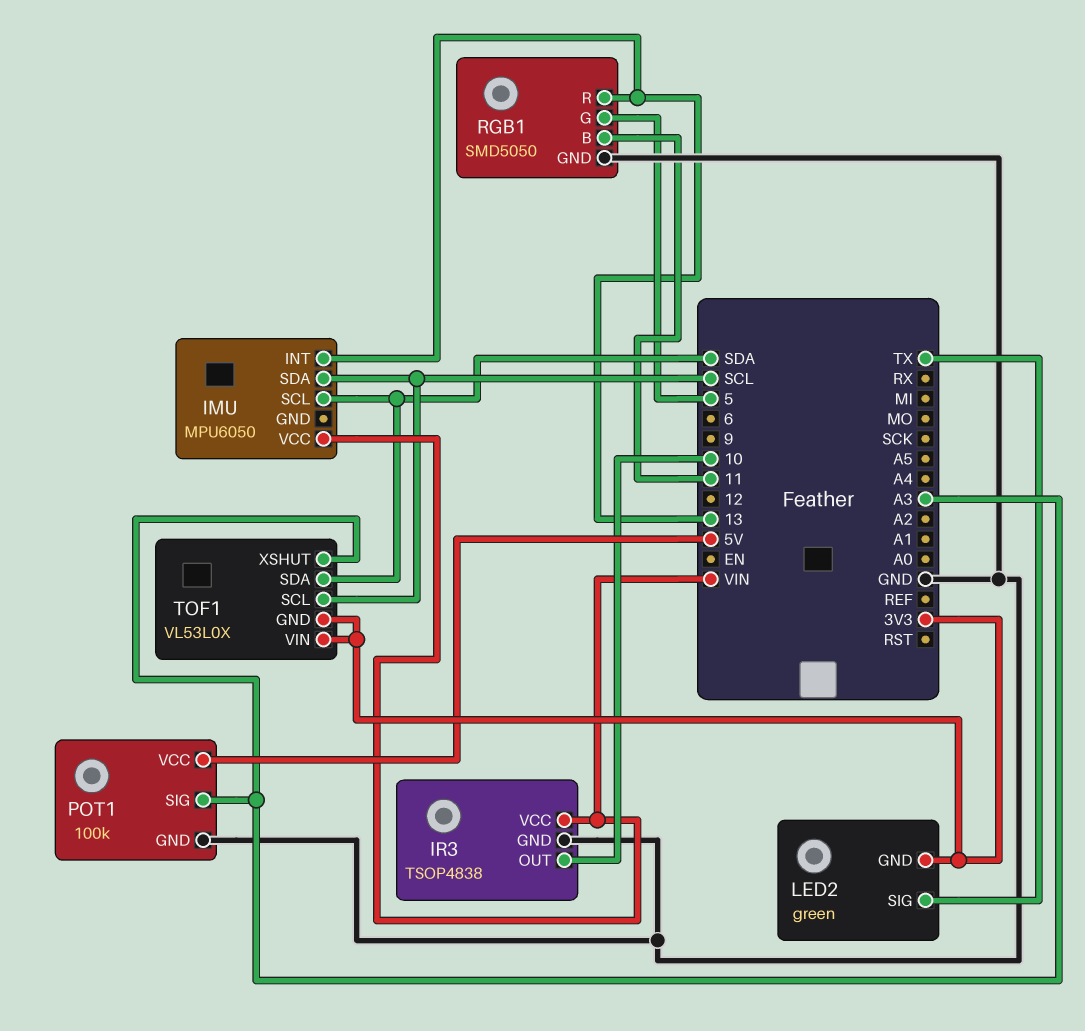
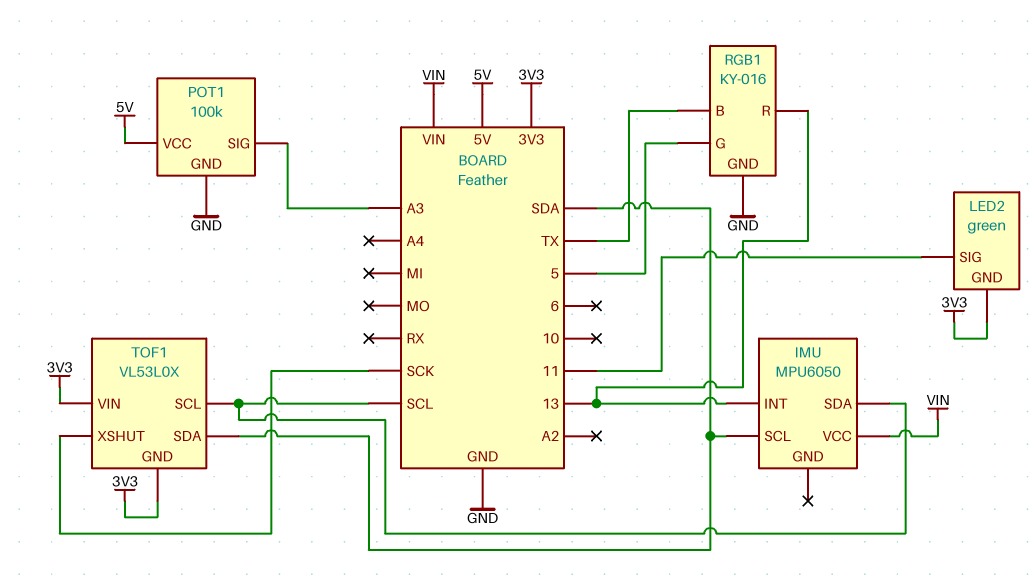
IR3: TSOP4838 -> none
IR3 pin GND: GND -> none
IR3 pin OUT: 10 -> none
IR3 pin VCC: VIN -> none
LED2 pin SIG: TX -> 11
RGB1: SMD5050 -> KY-016
RGB1 pin B: 11 -> TX
TOF1 pin XSHUT: A3 -> SCK

